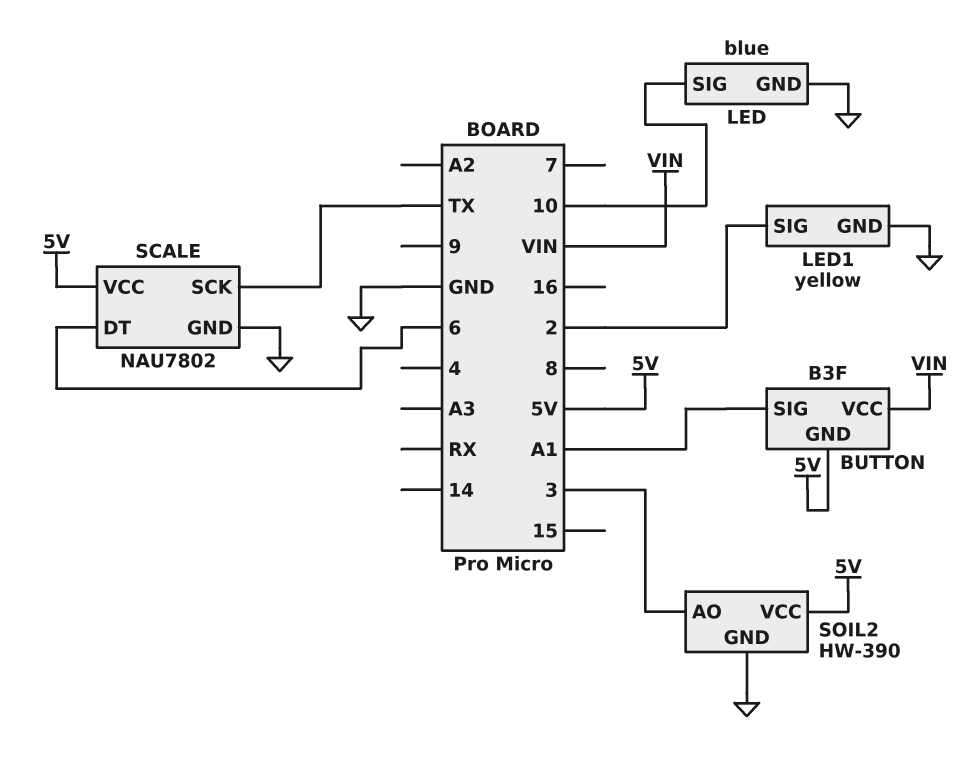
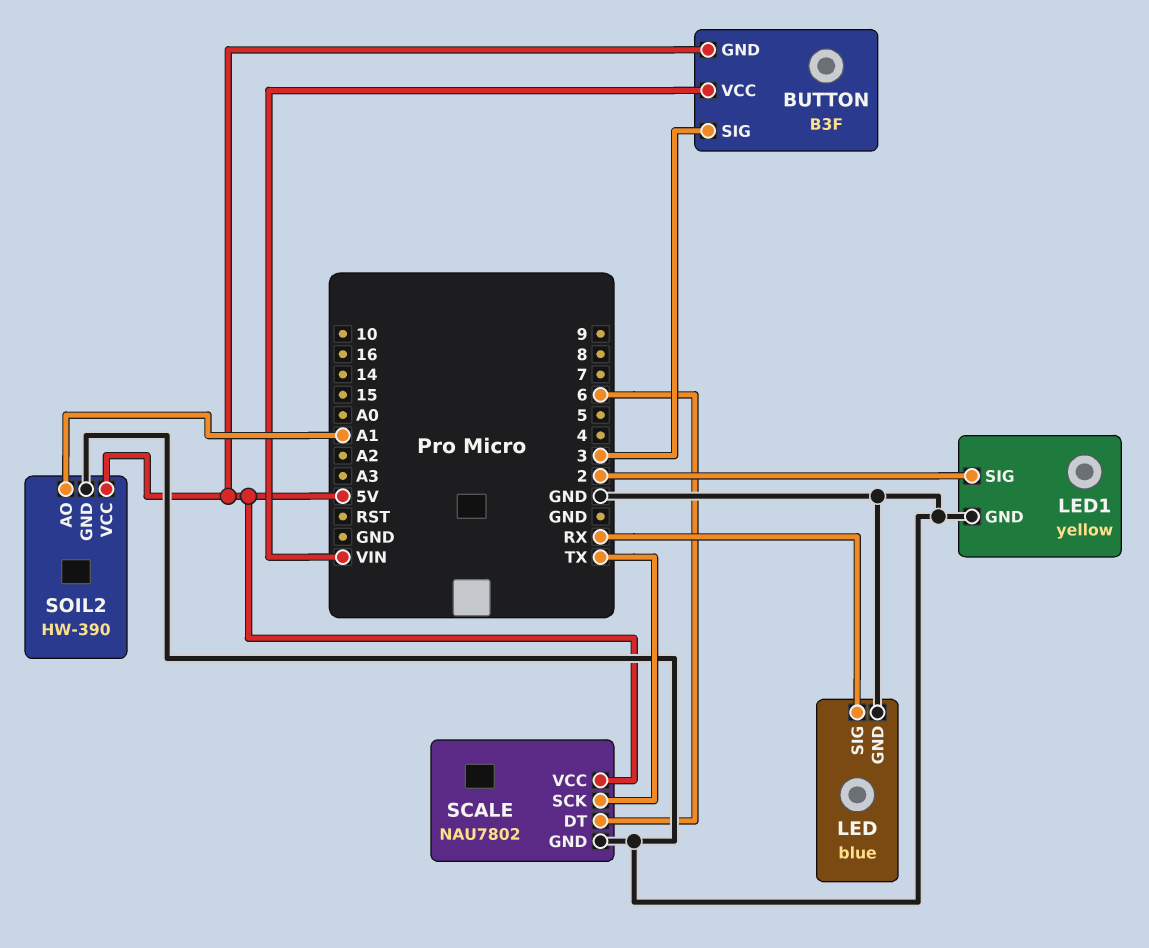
BUTTON pin SIG: A1 -> 3
LED pin SIG: 10 -> RX
SOIL2 pin AO: 3 -> A1

